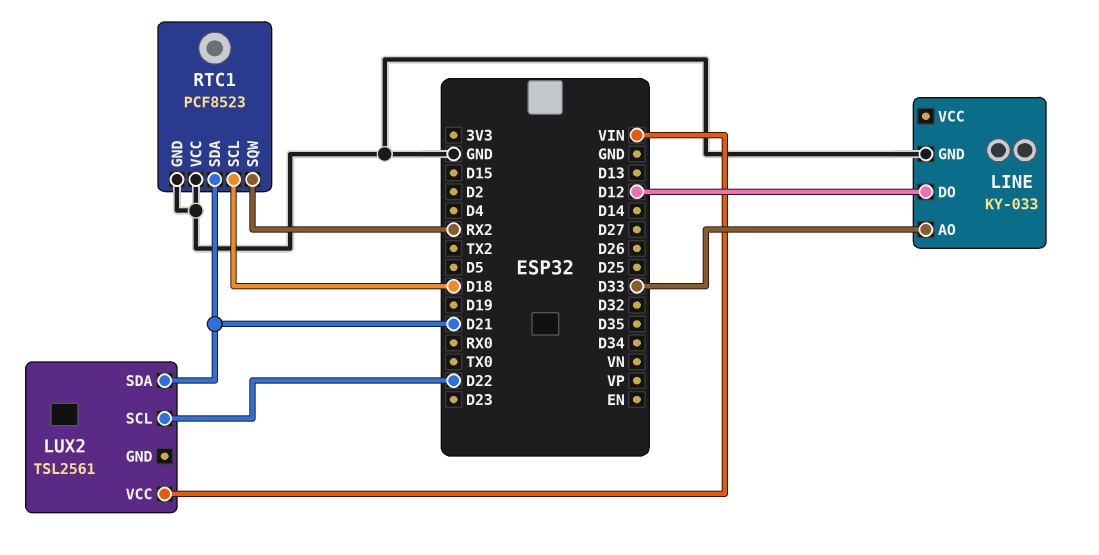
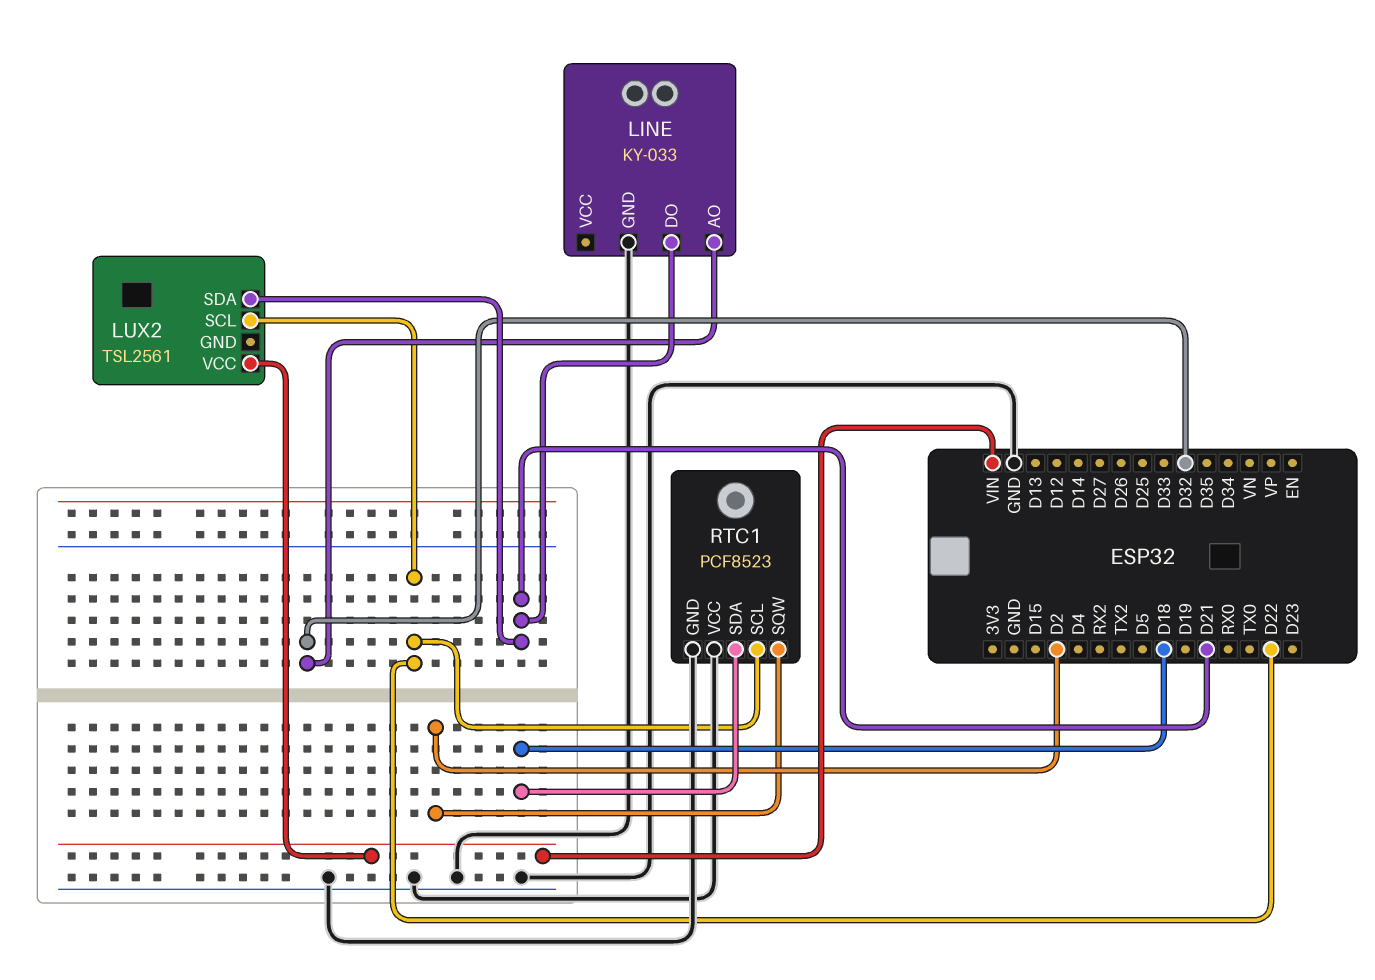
LINE pin AO: D33 -> D32
LINE pin DO: D12 -> D21
RTC1 pin SCL: D18 -> D22
RTC1 pin SDA: D21 -> D18
RTC1 pin SQW: RX2 -> D2

